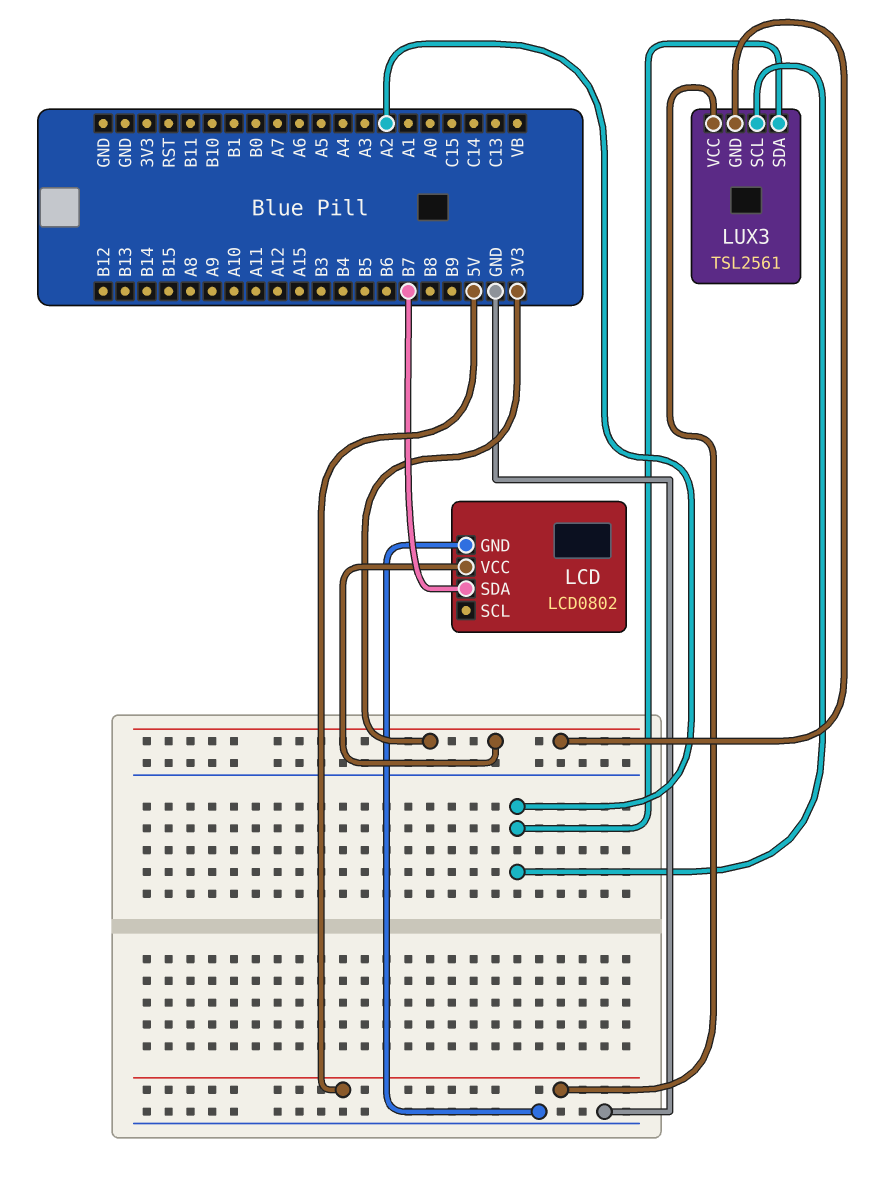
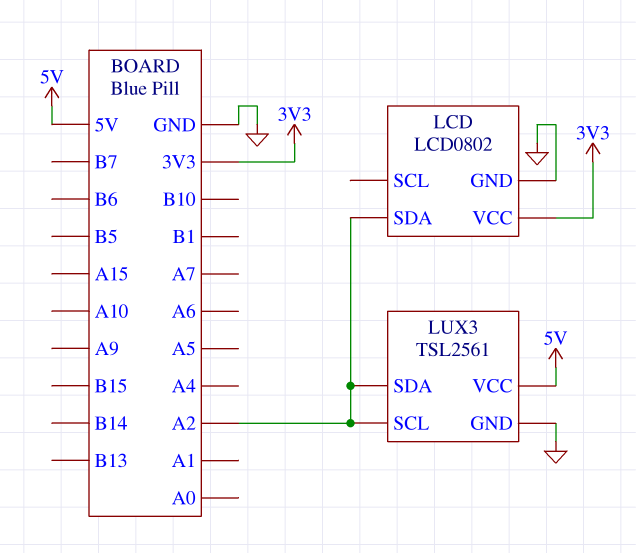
LCD pin SDA: B7 -> A2
LUX3 pin GND: 3V3 -> GND

